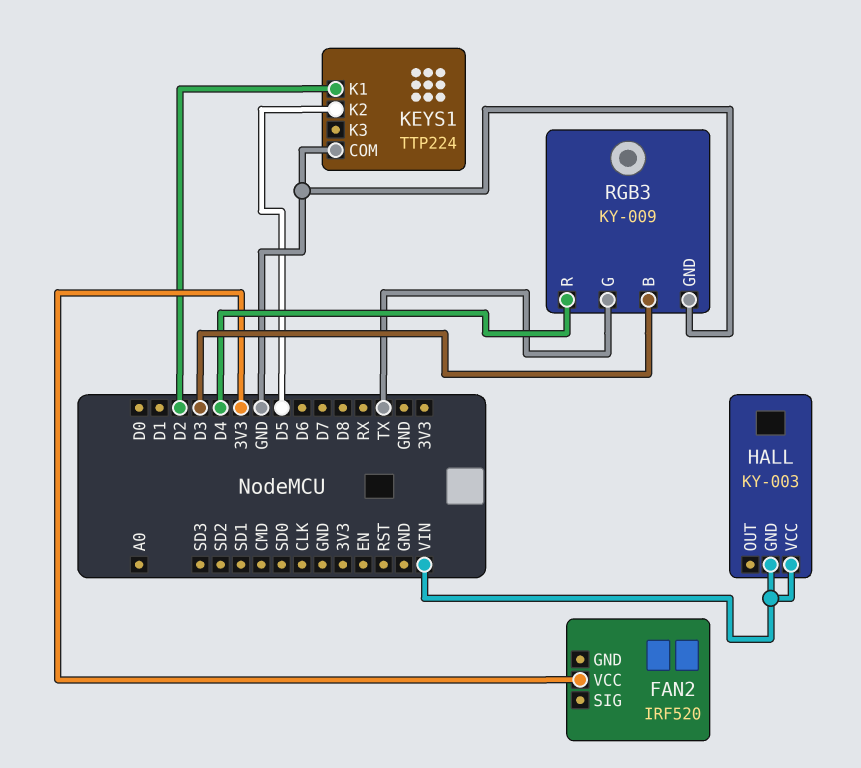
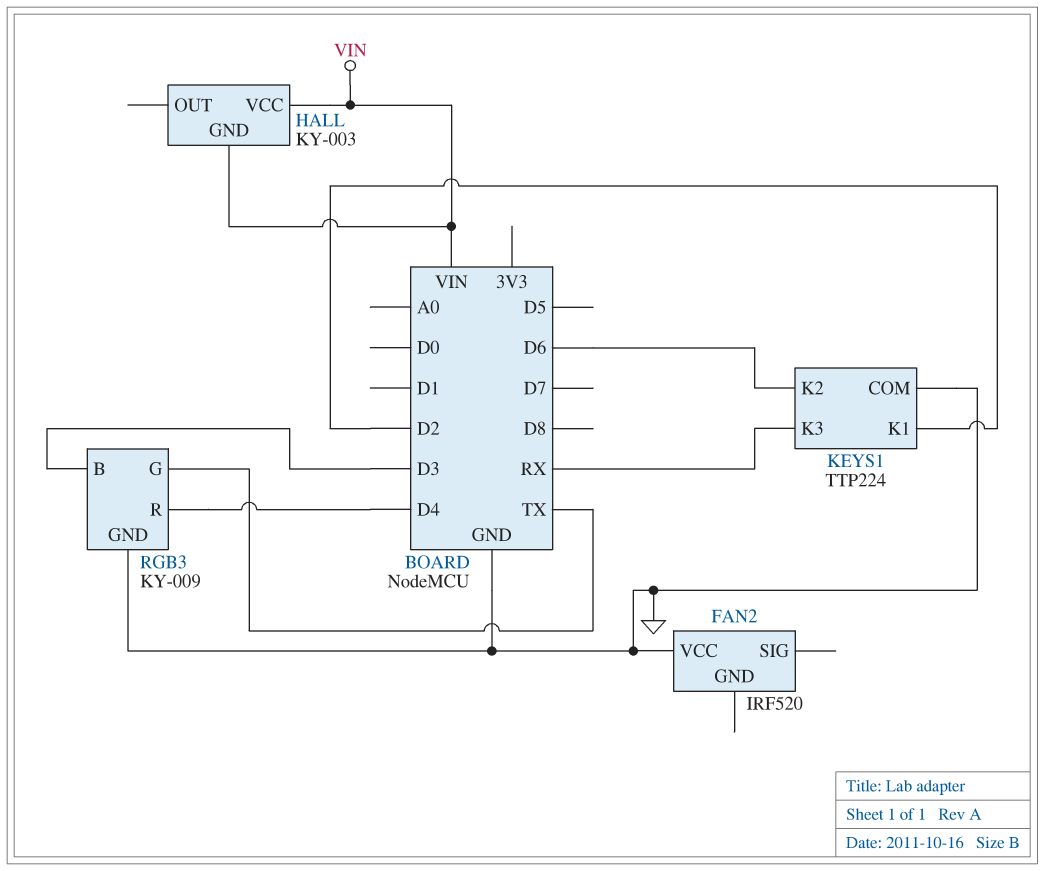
FAN2 pin VCC: 3V3 -> GND
KEYS1 pin K2: D5 -> D6
KEYS1 pin K3: none -> RX

